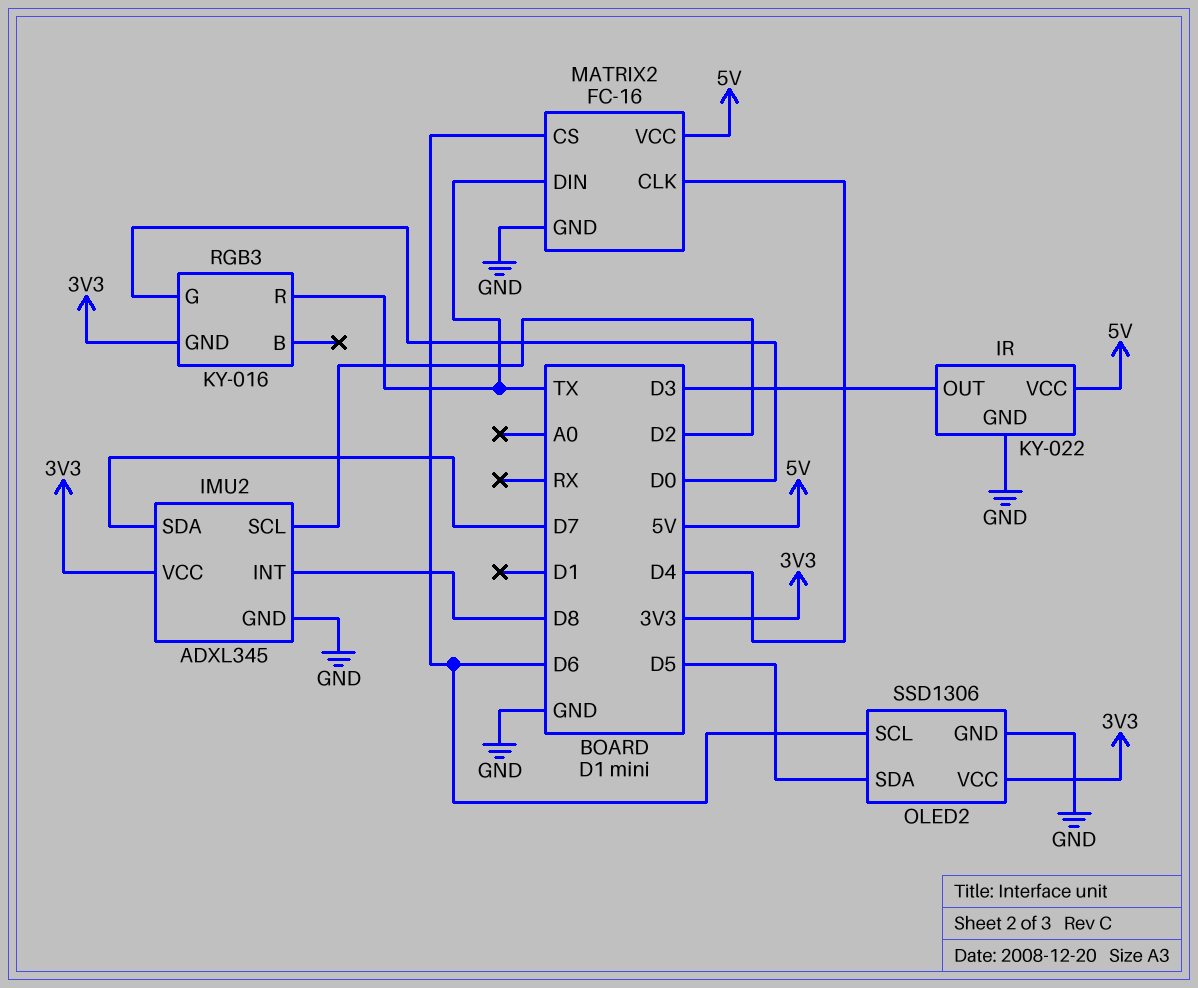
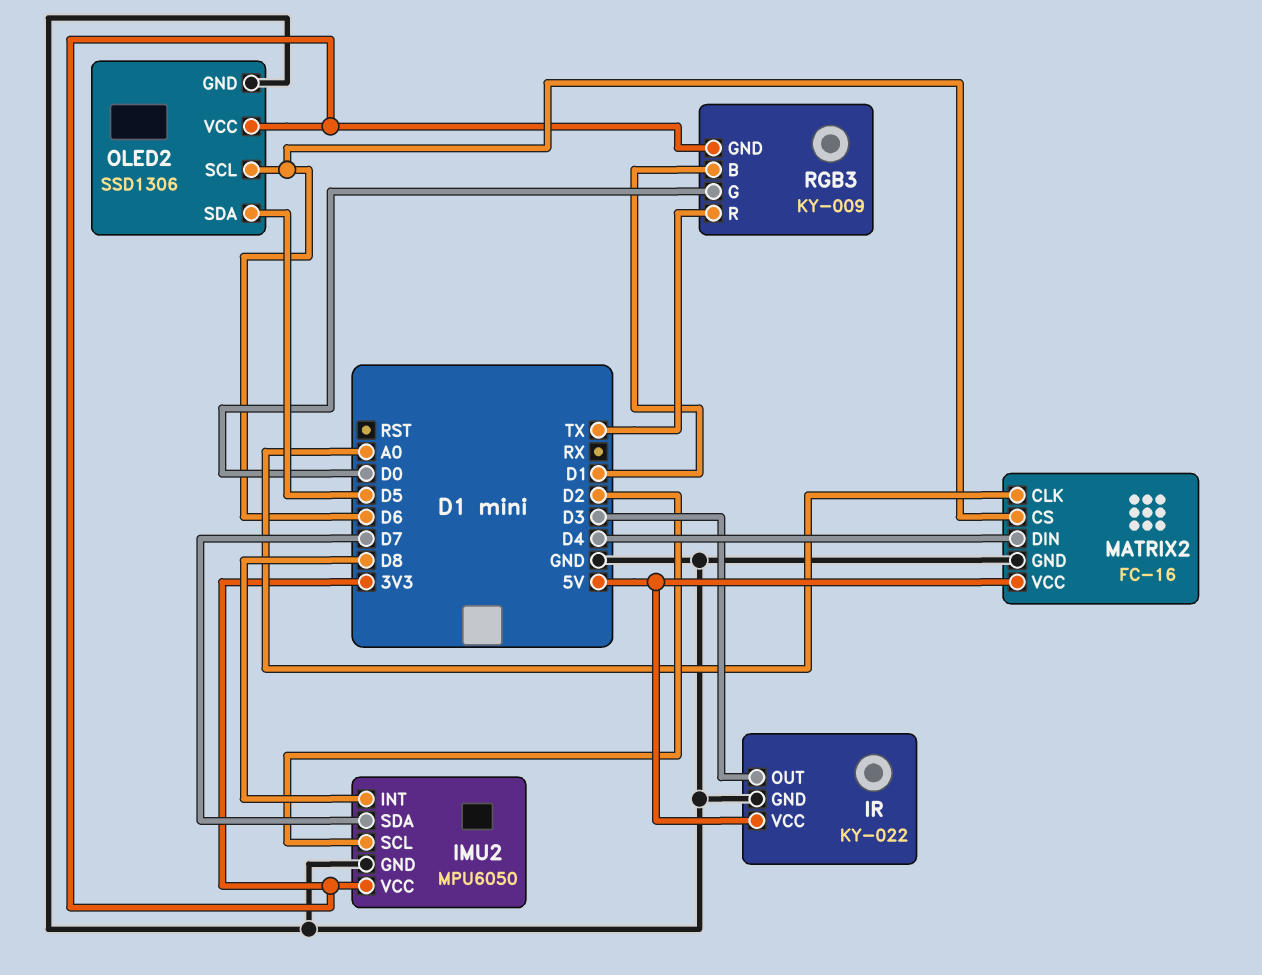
IMU2: ADXL345 -> MPU6050
MATRIX2 pin CLK: D4 -> A0
MATRIX2 pin DIN: TX -> D4
RGB3: KY-016 -> KY-009
RGB3 pin B: none -> D1

